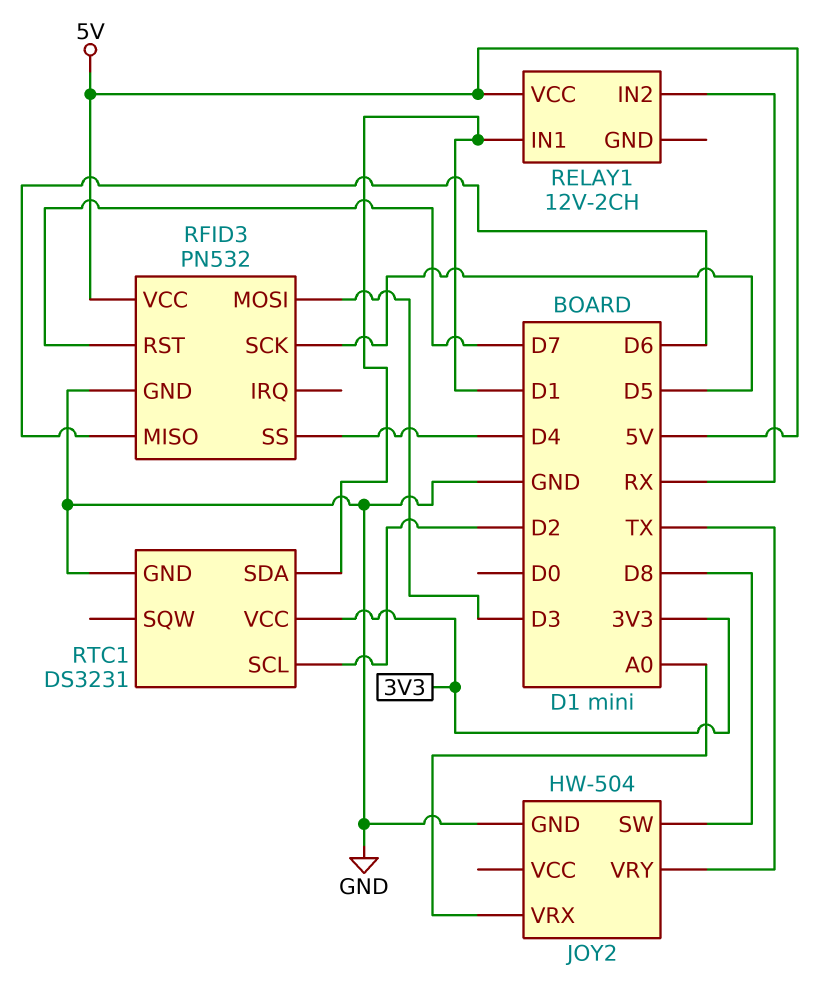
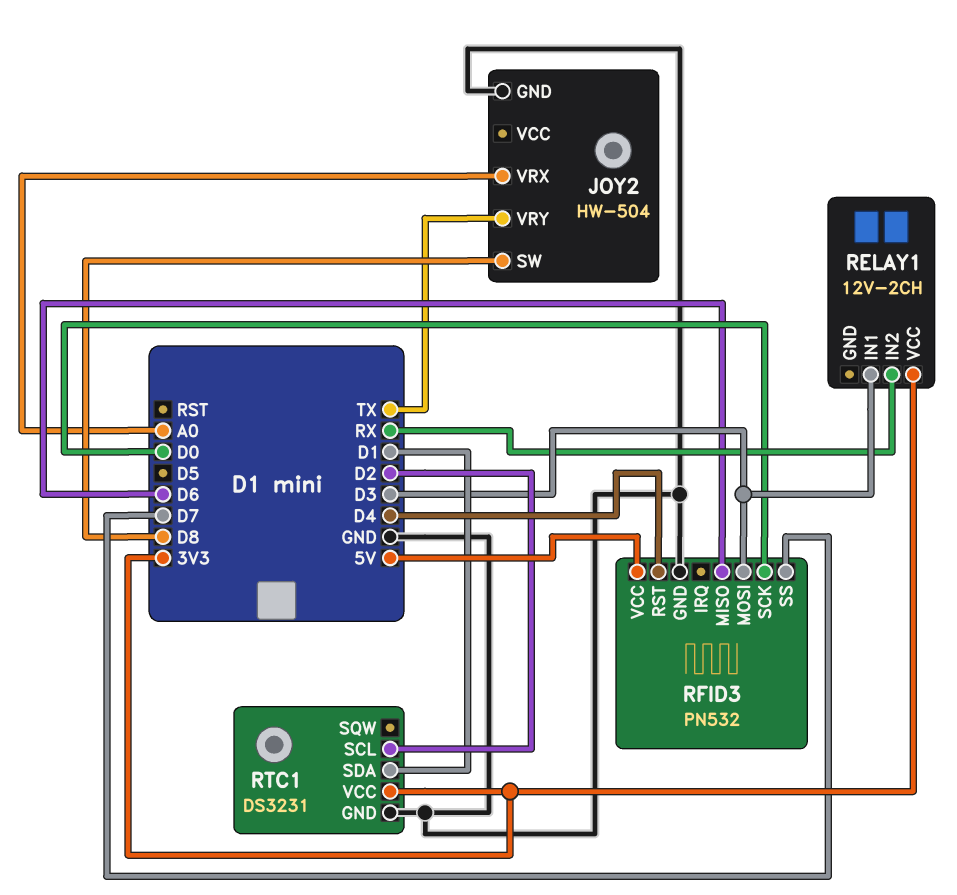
RELAY1 pin IN1: D1 -> D3
RELAY1 pin VCC: 5V -> 3V3
RFID3 pin RST: D7 -> D4
RFID3 pin SCK: D5 -> D0
RFID3 pin SS: D4 -> D7

